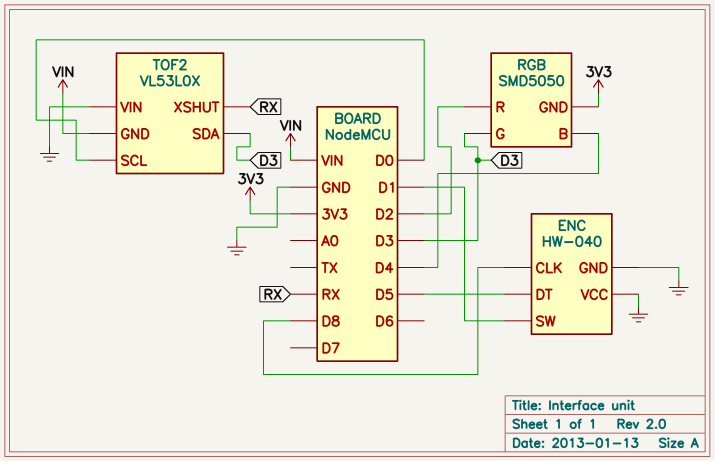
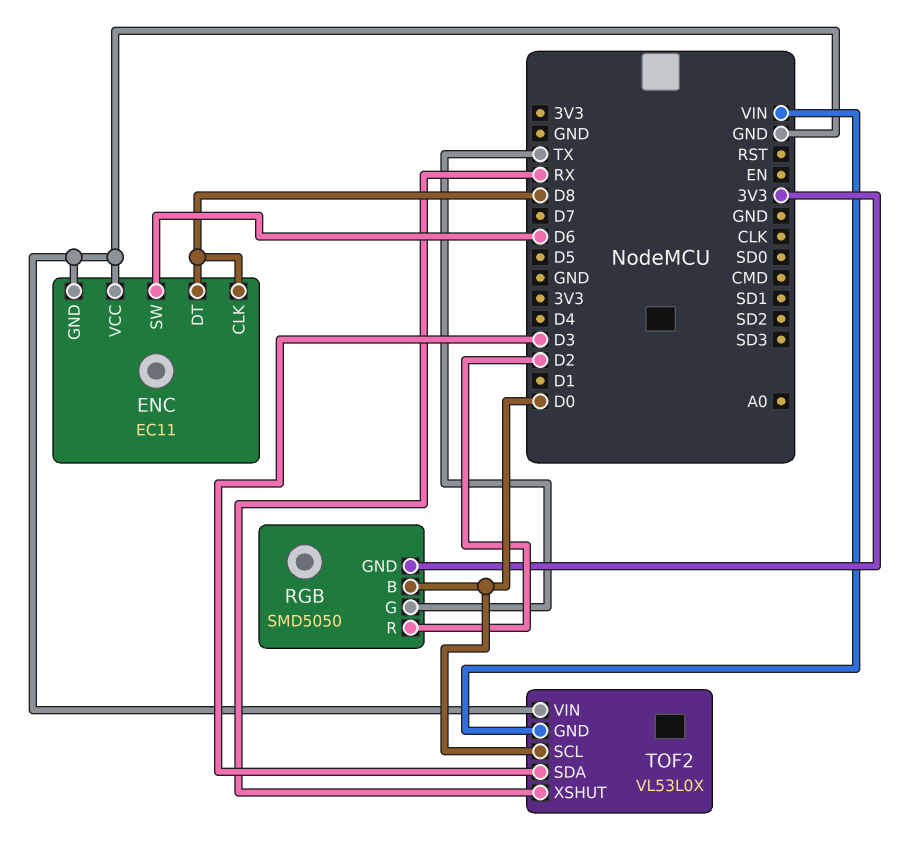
ENC: HW-040 -> EC11
ENC pin DT: D5 -> D8
ENC pin SW: D1 -> D6
RGB pin B: D4 -> D0
RGB pin G: D3 -> TX

